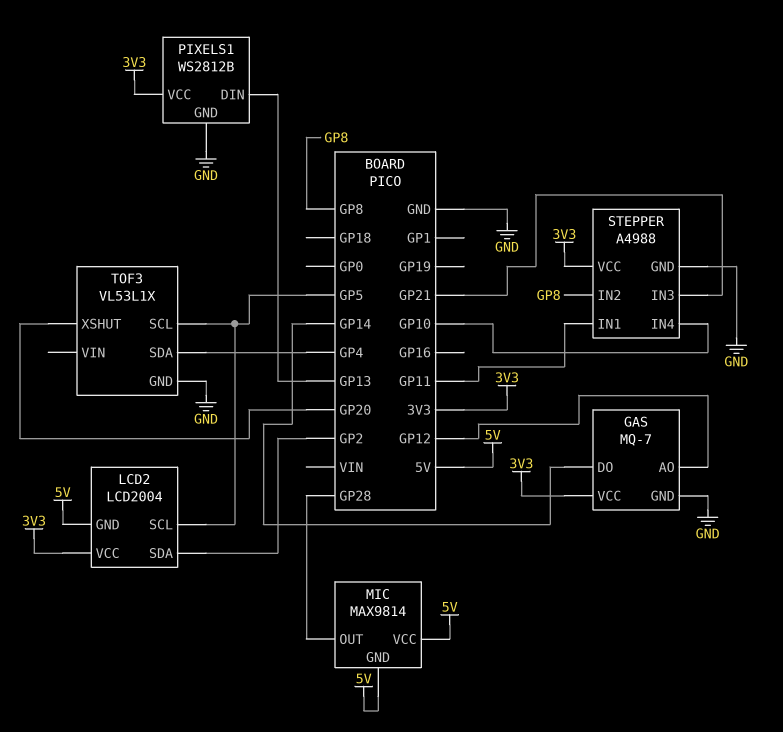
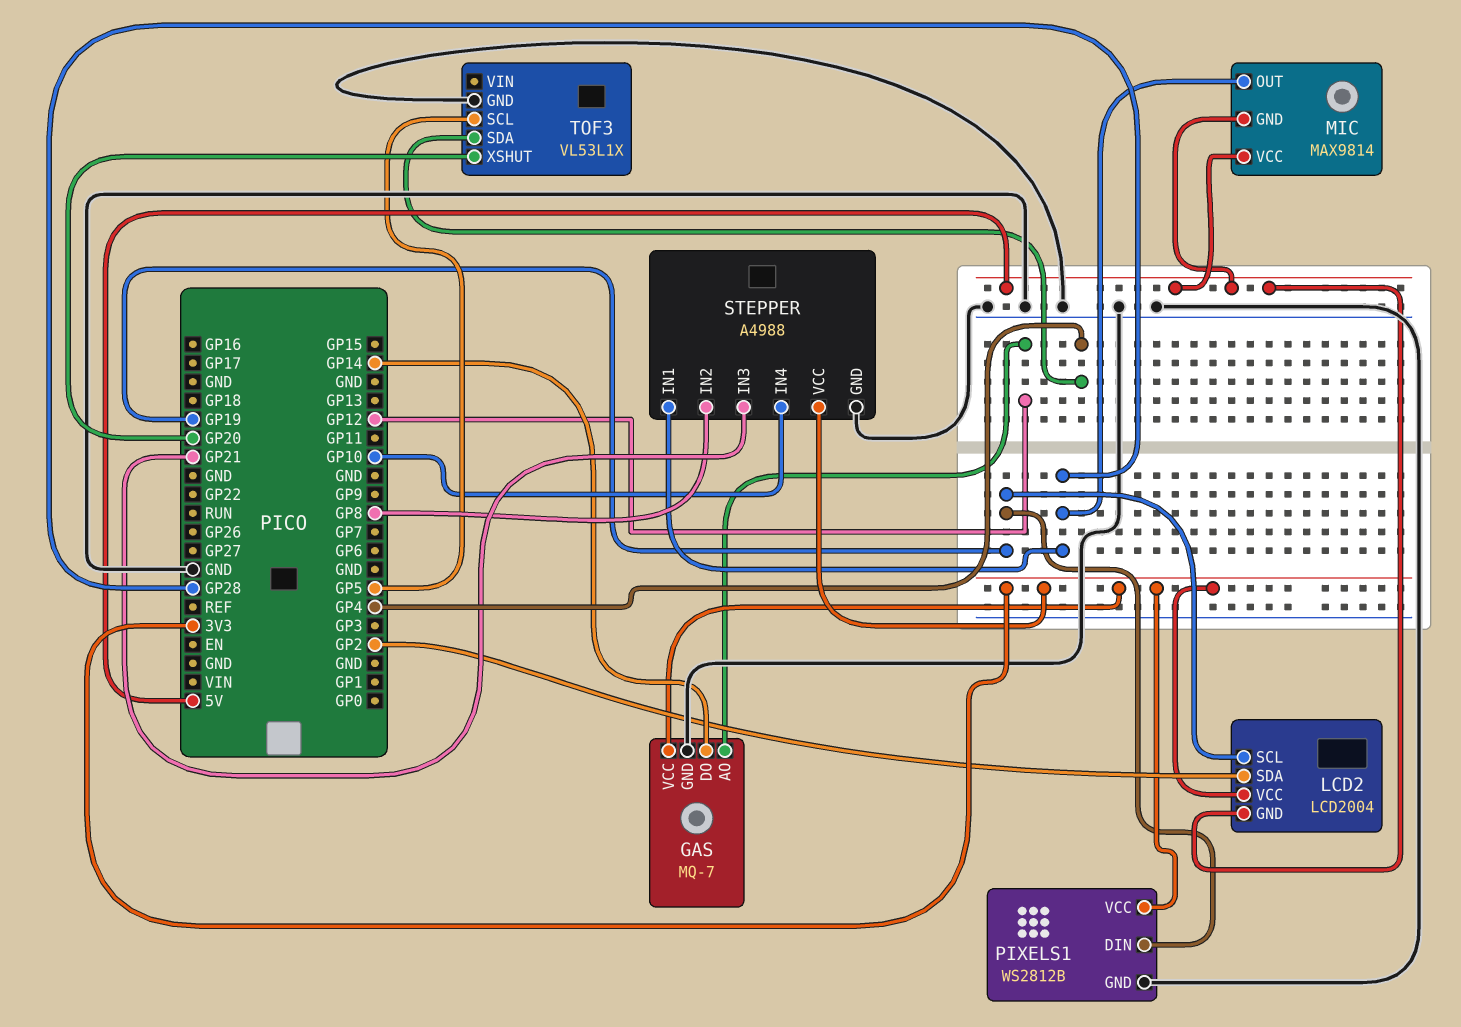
LCD2 pin SCL: GP5 -> GP19
PIXELS1 pin DIN: GP13 -> GP19
STEPPER pin IN1: GP11 -> GP28

